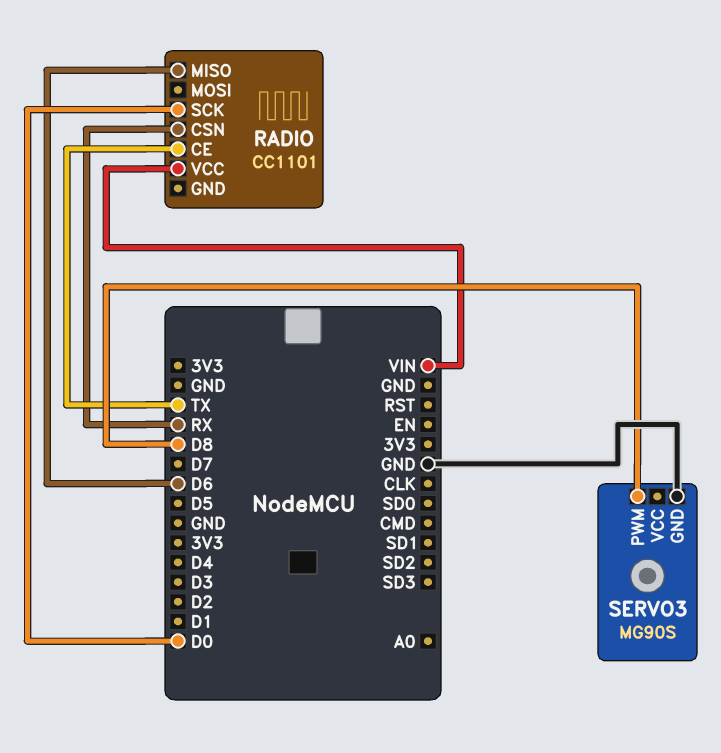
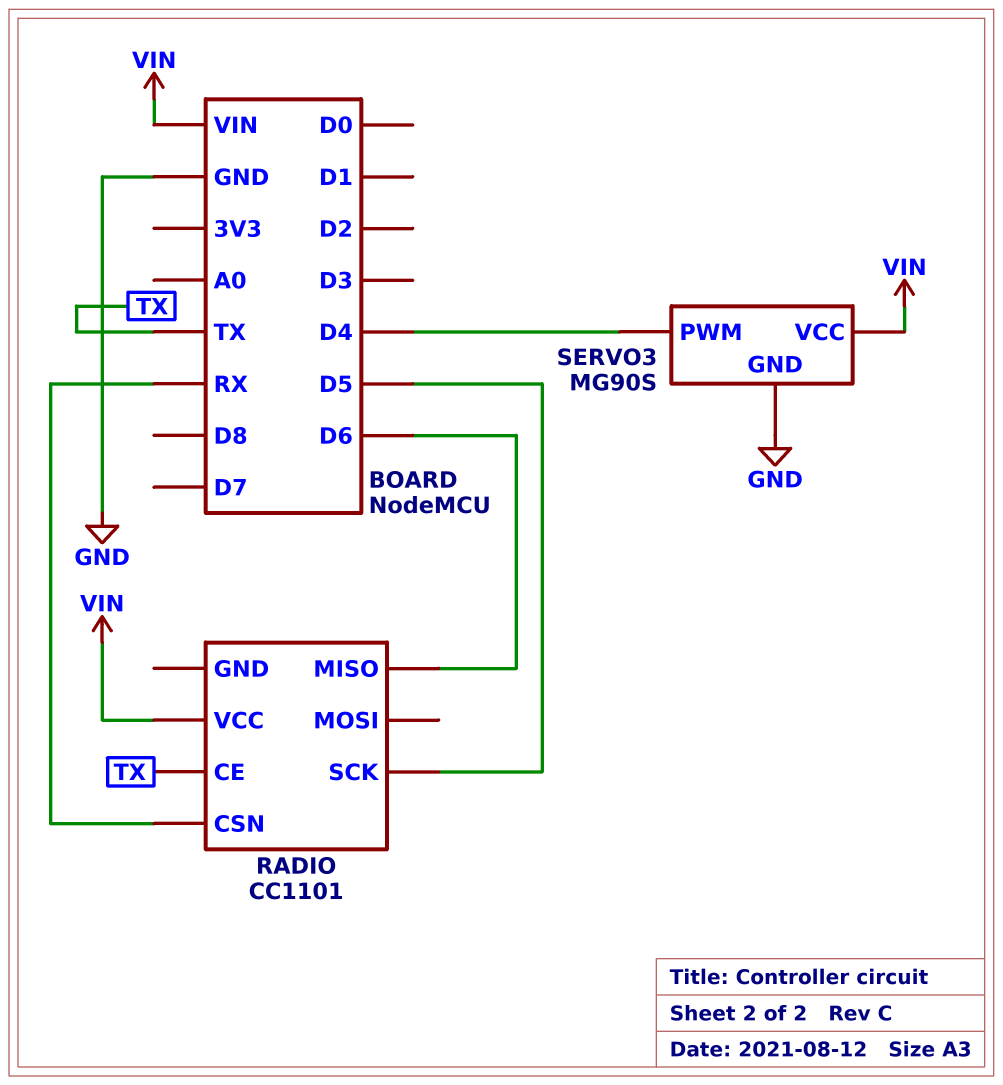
RADIO pin SCK: D0 -> D5
SERVO3 pin PWM: D8 -> D4
SERVO3 pin VCC: none -> VIN

